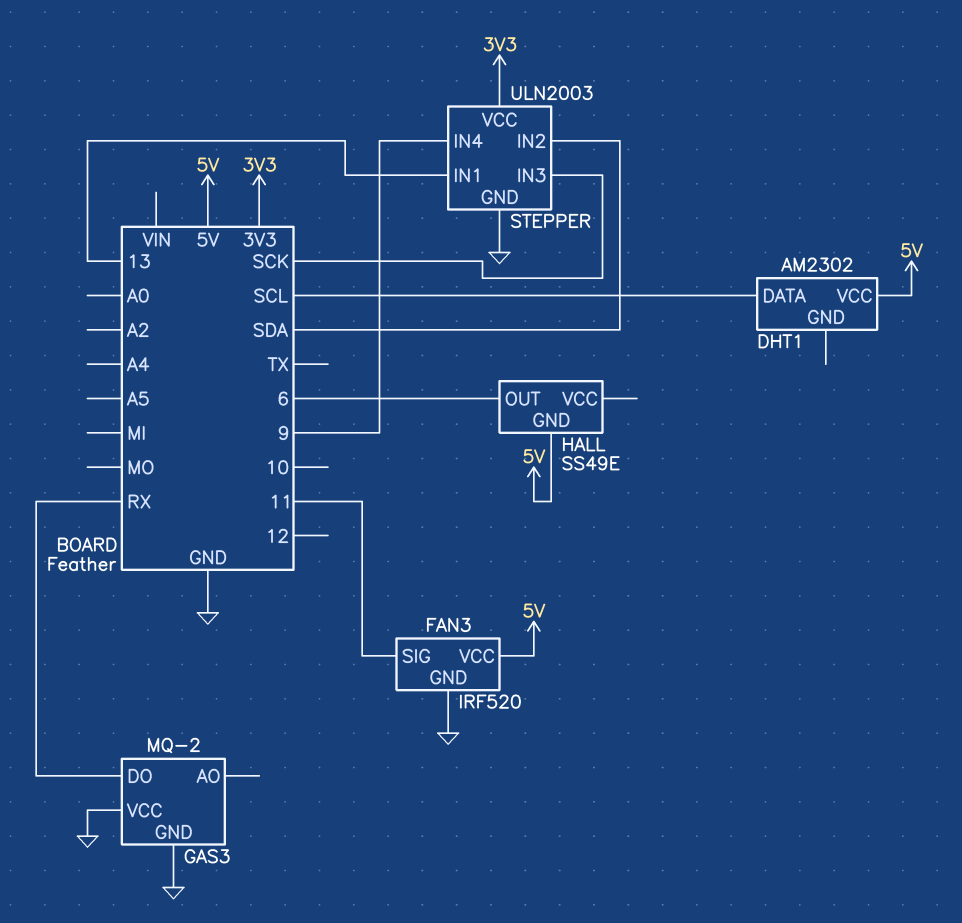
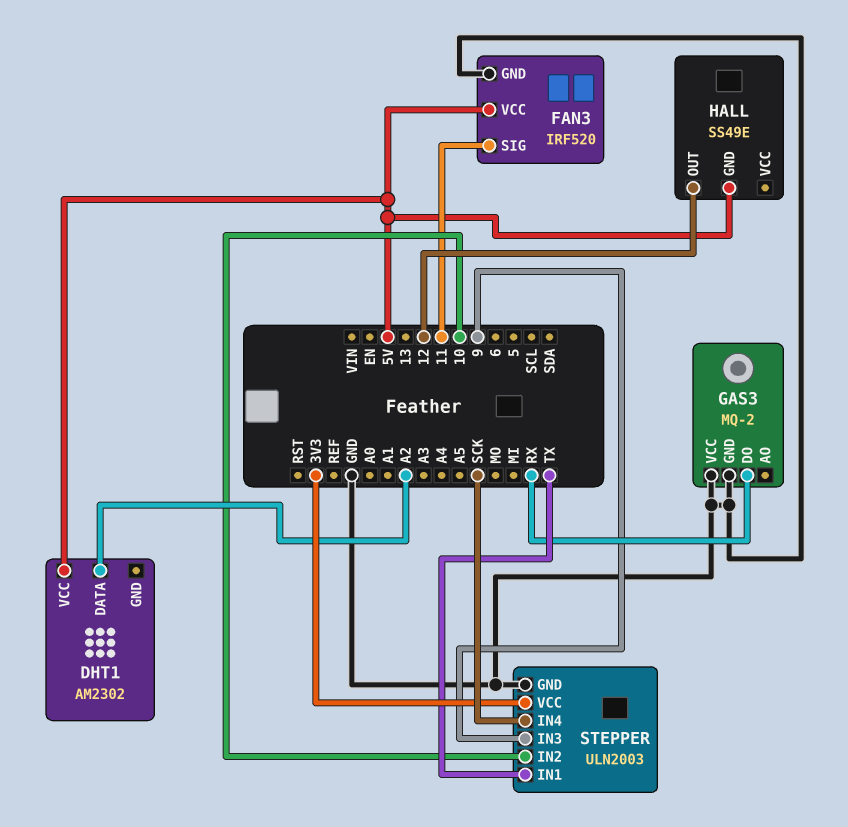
DHT1 pin DATA: SCL -> A2
HALL pin OUT: 6 -> 12
STEPPER pin IN1: 13 -> TX
STEPPER pin IN2: SDA -> 10
STEPPER pin IN3: SCK -> 9
STEPPER pin IN4: 9 -> SCK

